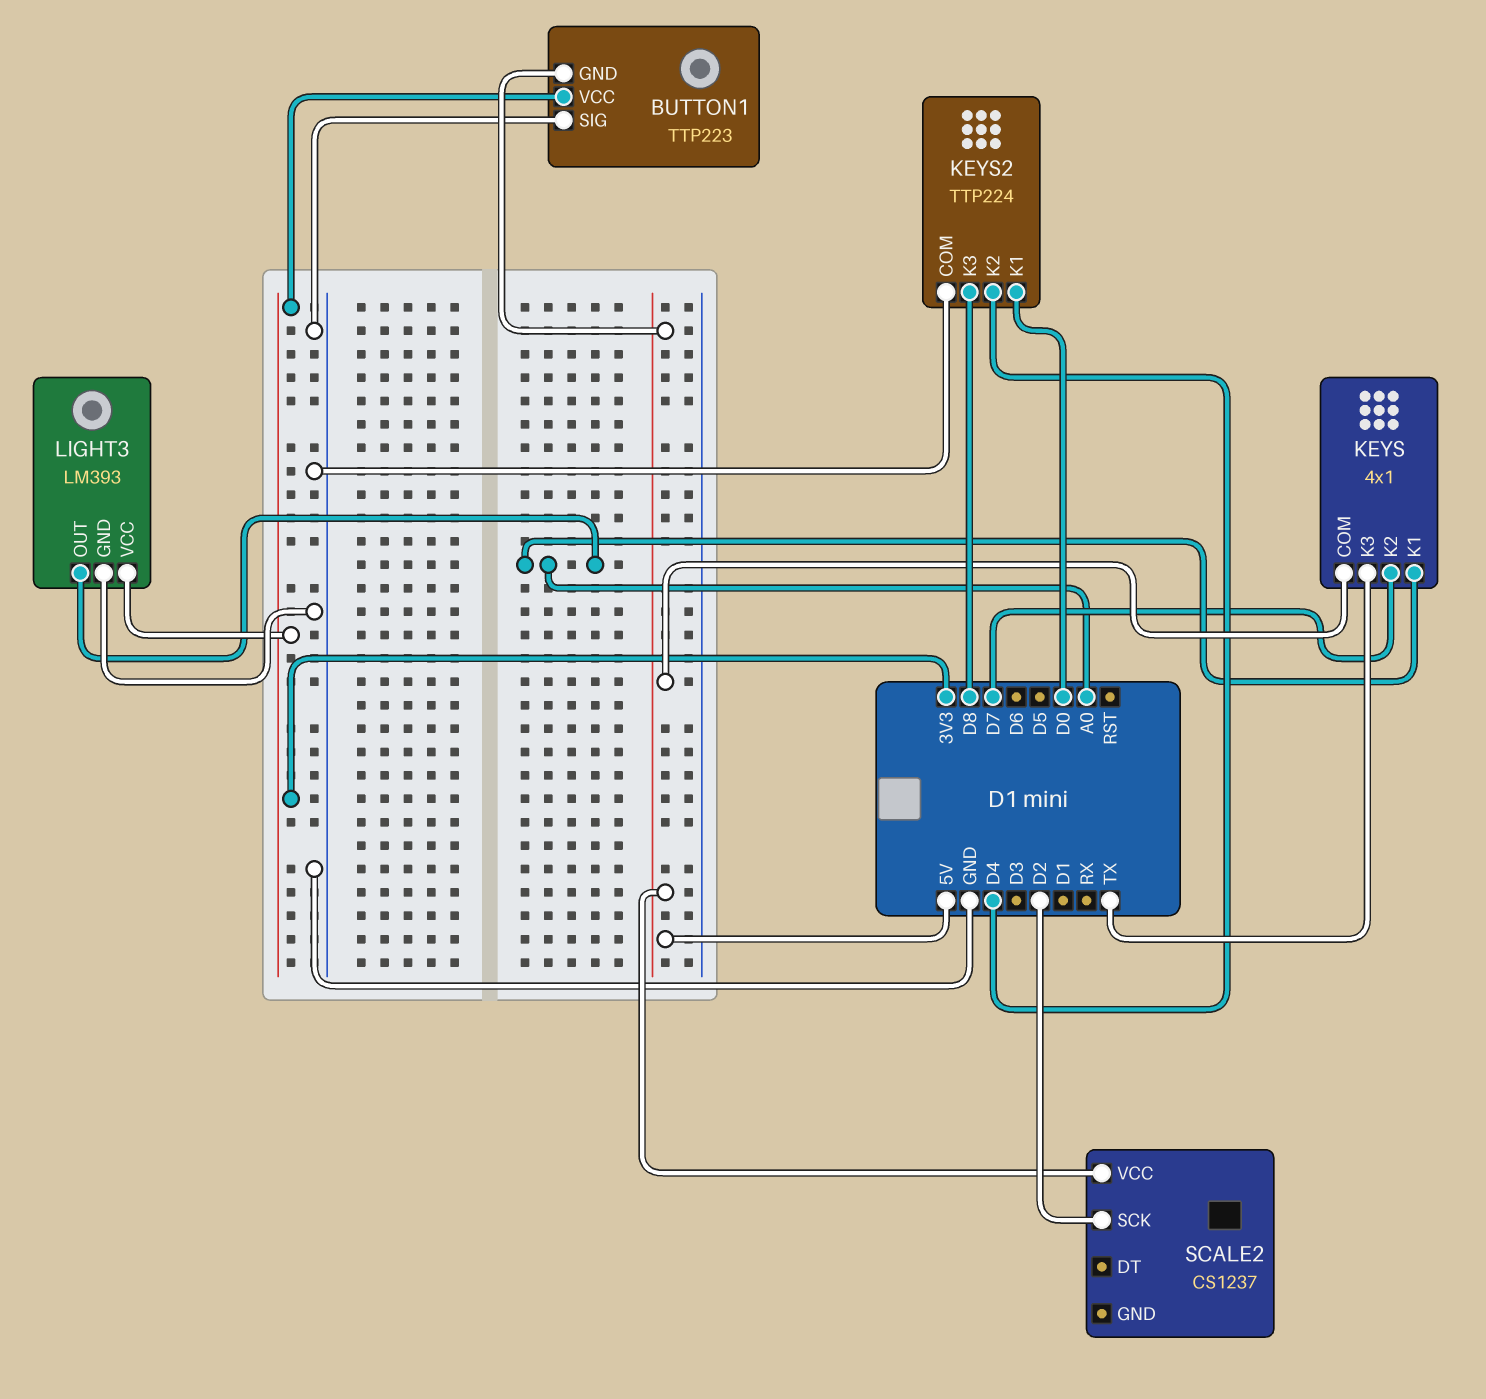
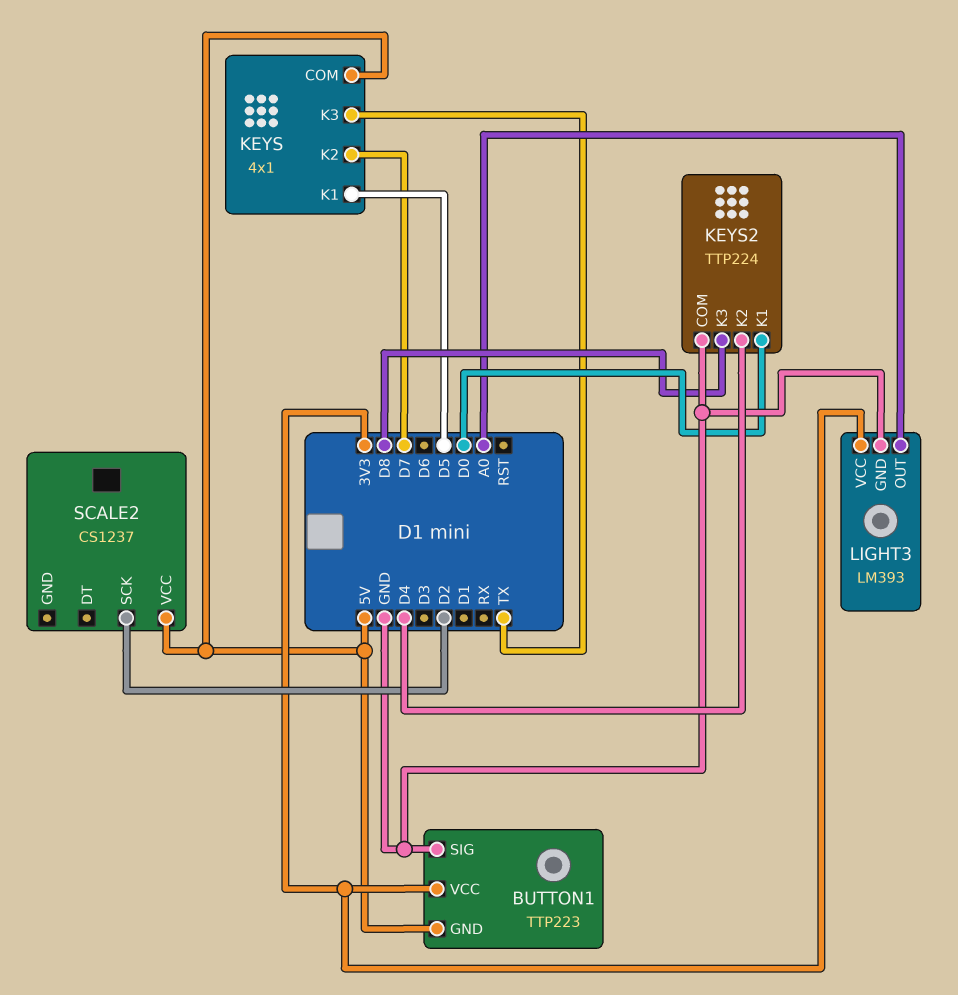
KEYS pin K1: A0 -> D5

